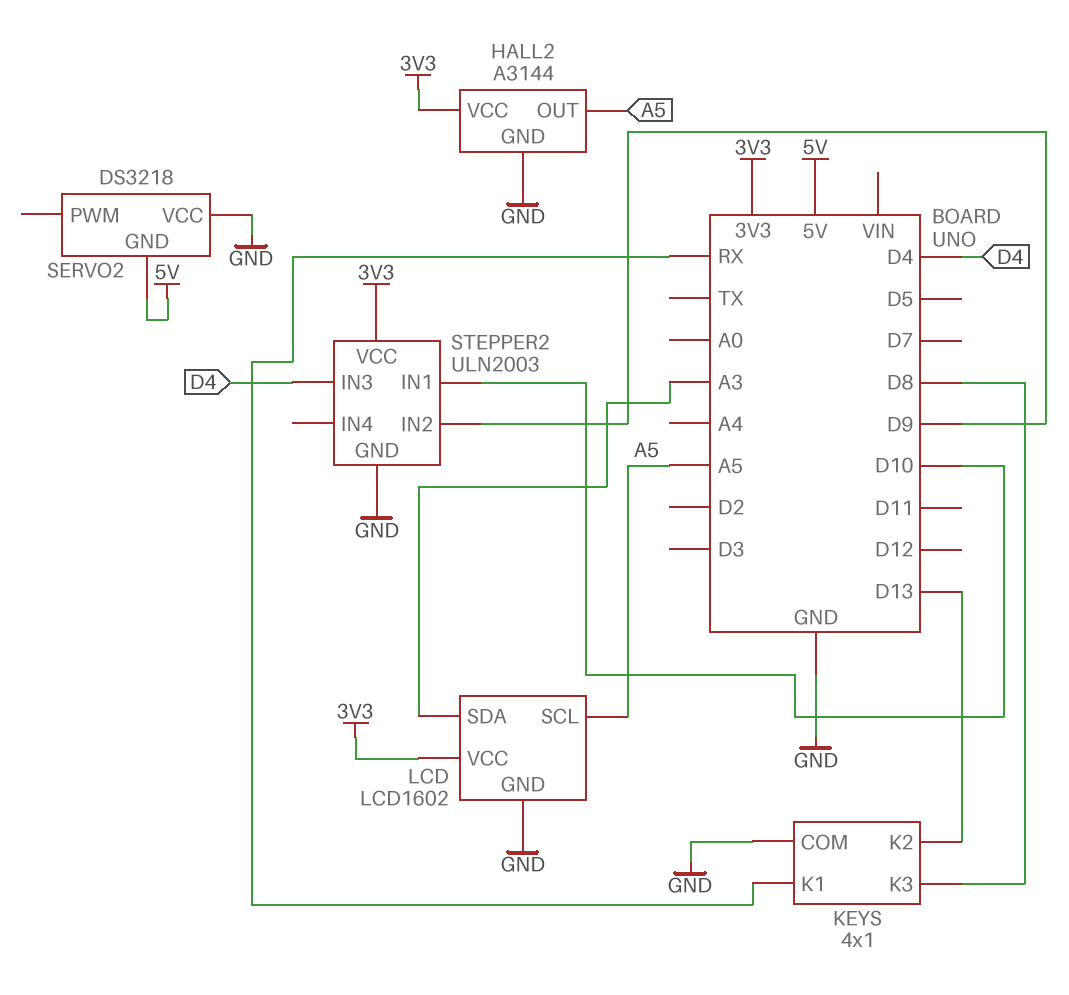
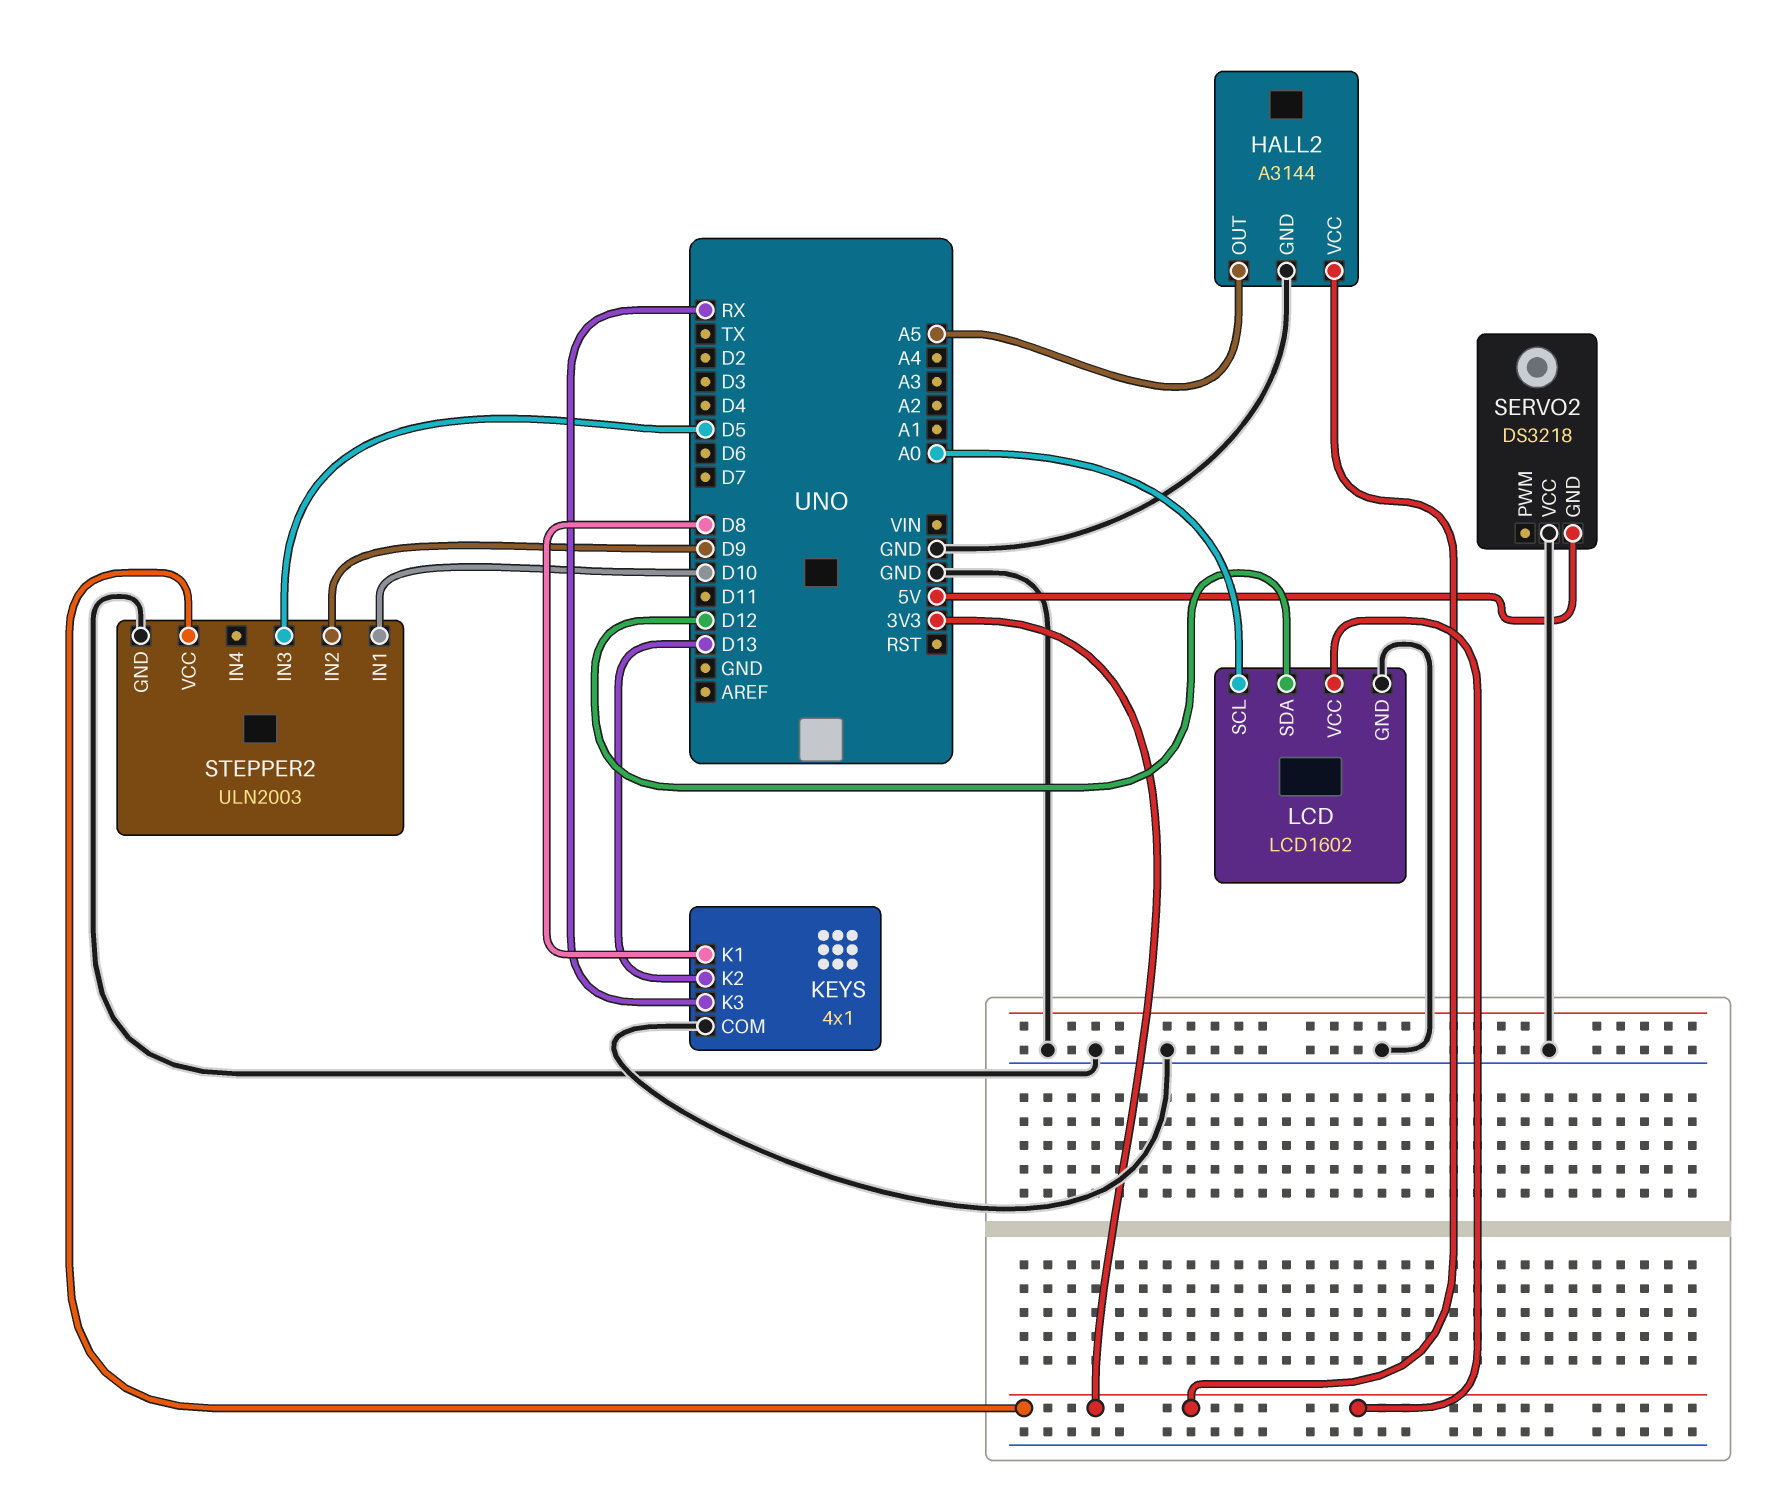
KEYS pin K1: RX -> D8
KEYS pin K3: D8 -> RX
LCD pin SCL: A5 -> A0
LCD pin SDA: A3 -> D12
STEPPER2 pin IN3: D4 -> D5

